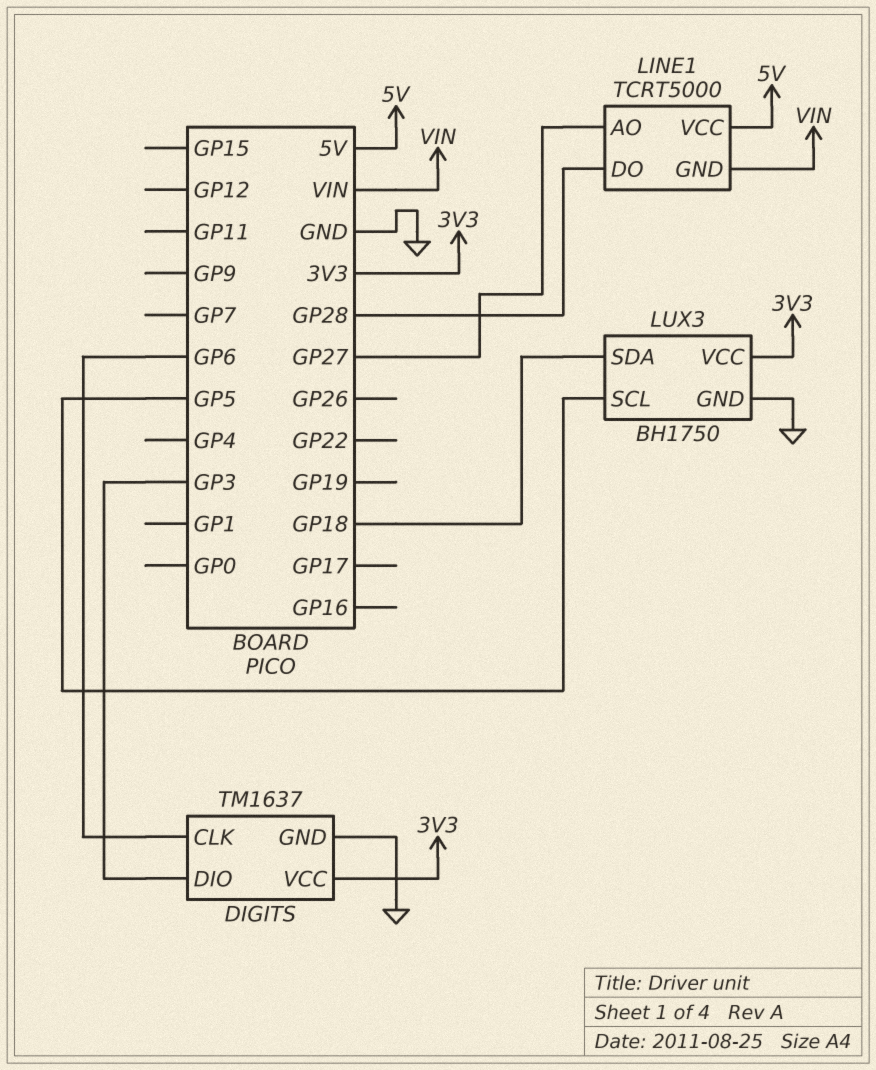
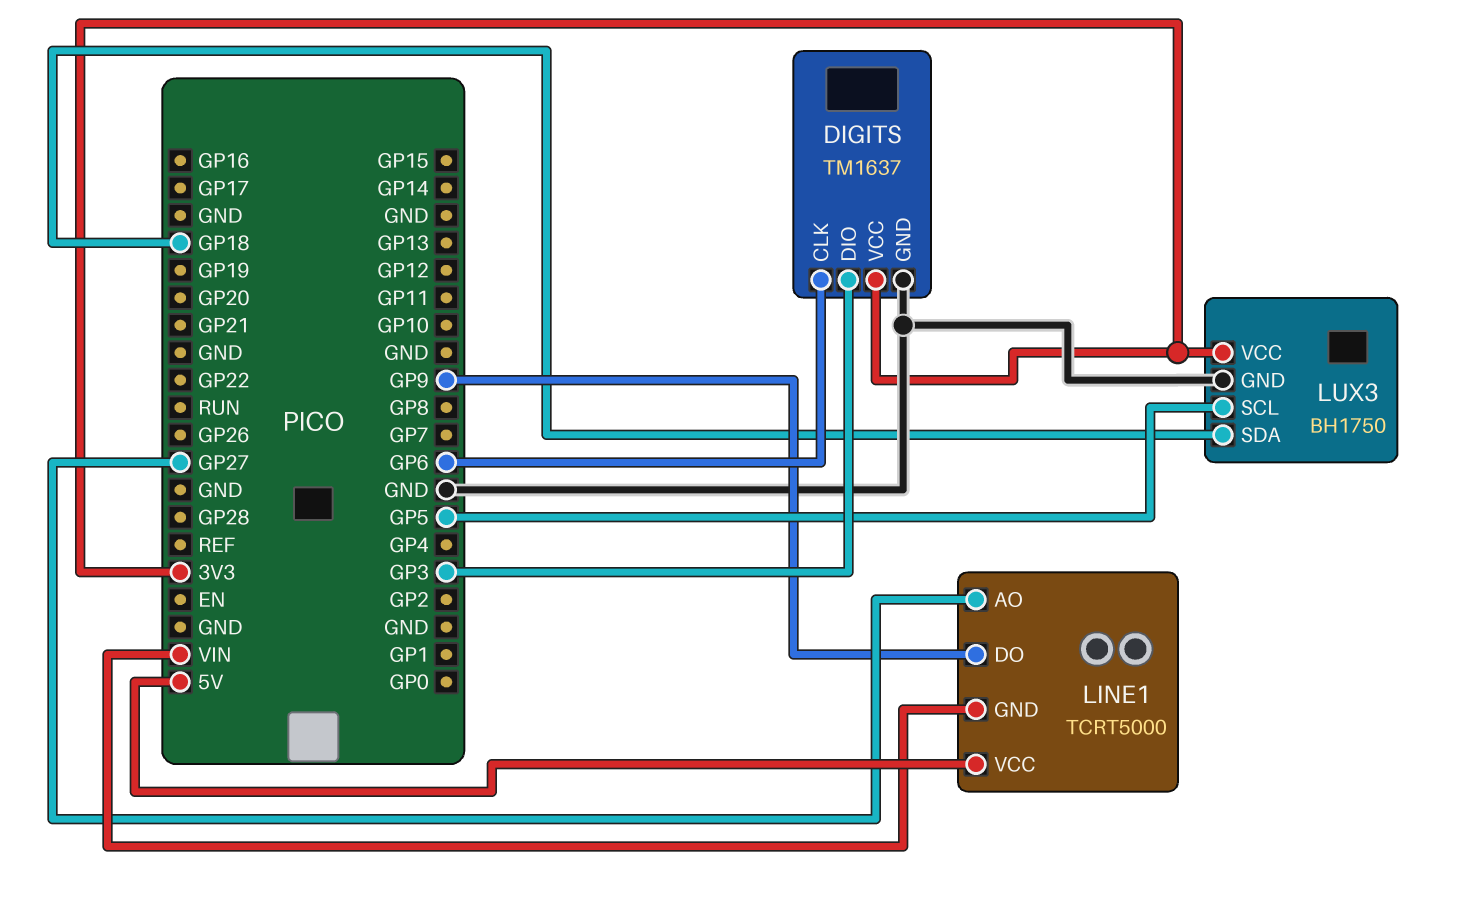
LINE1 pin DO: GP28 -> GP9

